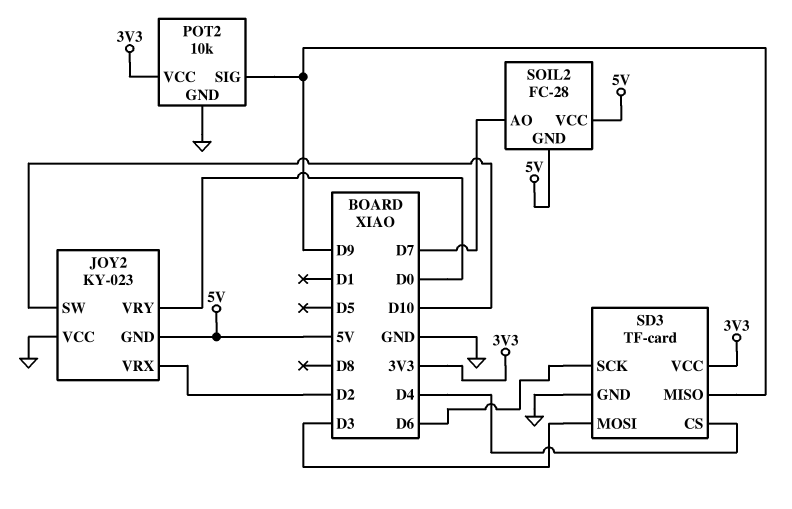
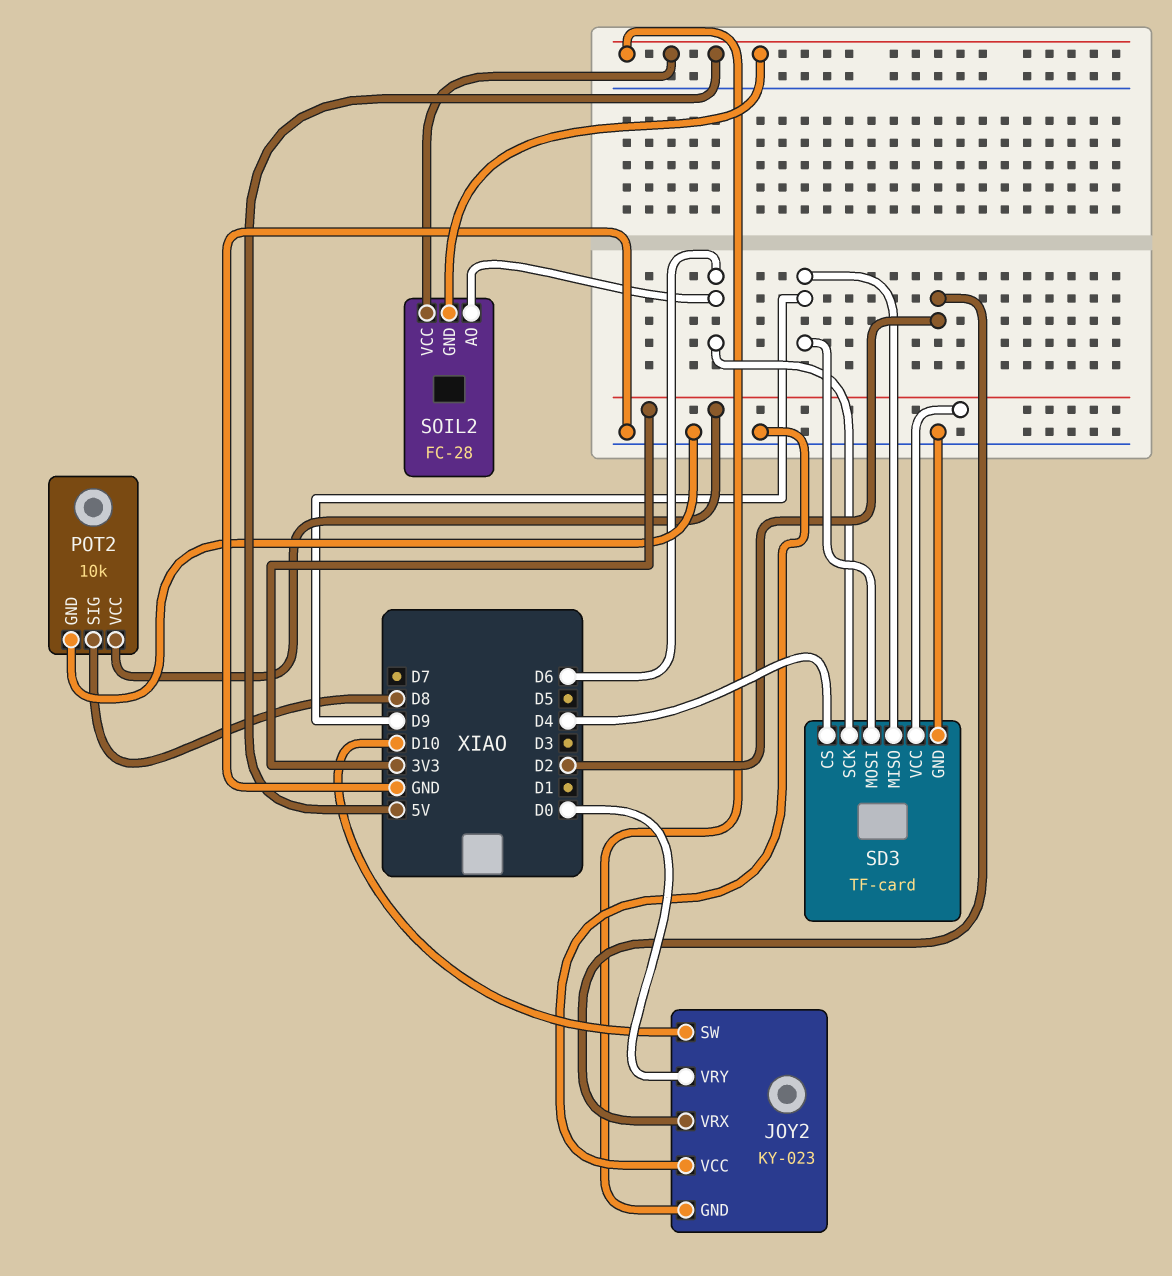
POT2 pin SIG: D9 -> D8
SD3 pin MOSI: D3 -> D9
SOIL2 pin AO: D7 -> D6

